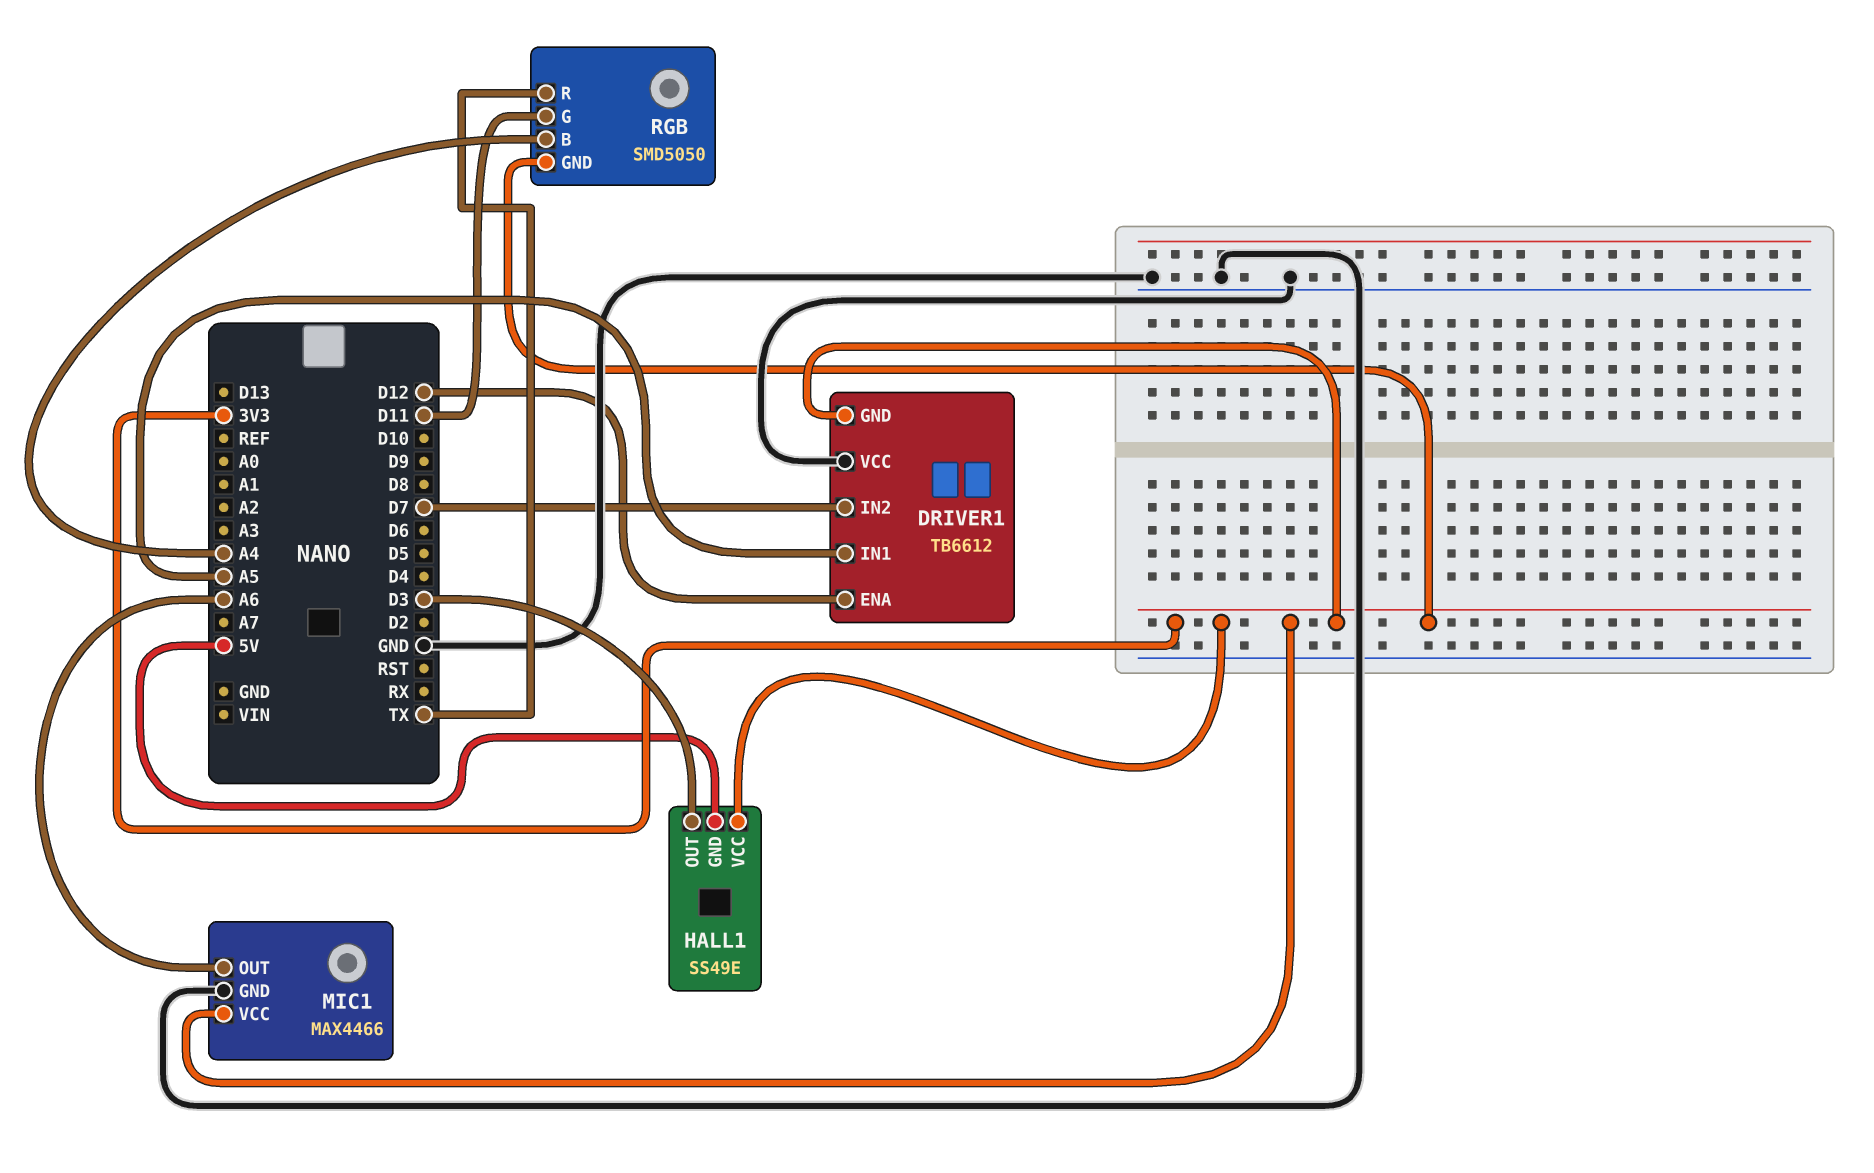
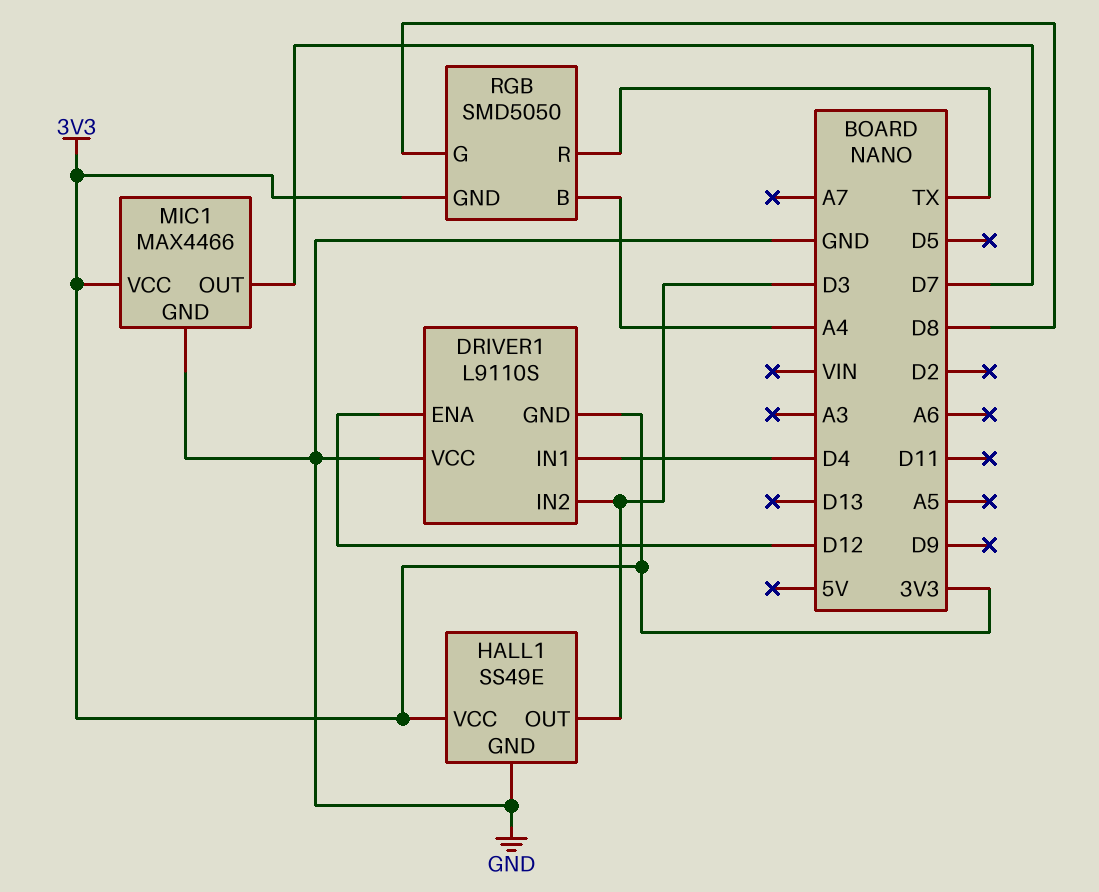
DRIVER1: TB6612 -> L9110S
DRIVER1 pin IN1: A5 -> D4
DRIVER1 pin IN2: D7 -> D3
HALL1 pin GND: 5V -> GND
MIC1 pin OUT: A6 -> D7
RGB pin G: D11 -> D8

